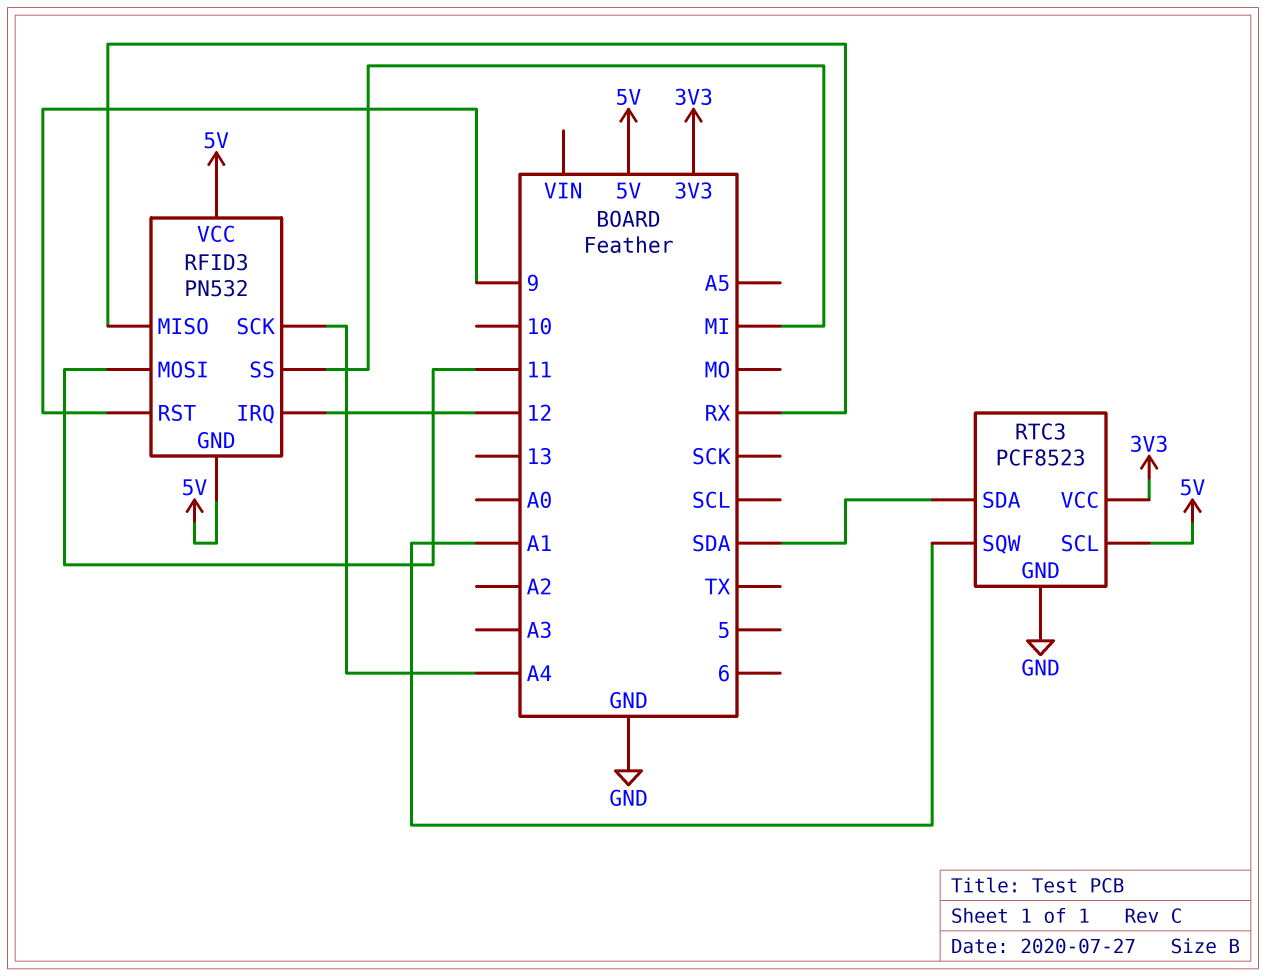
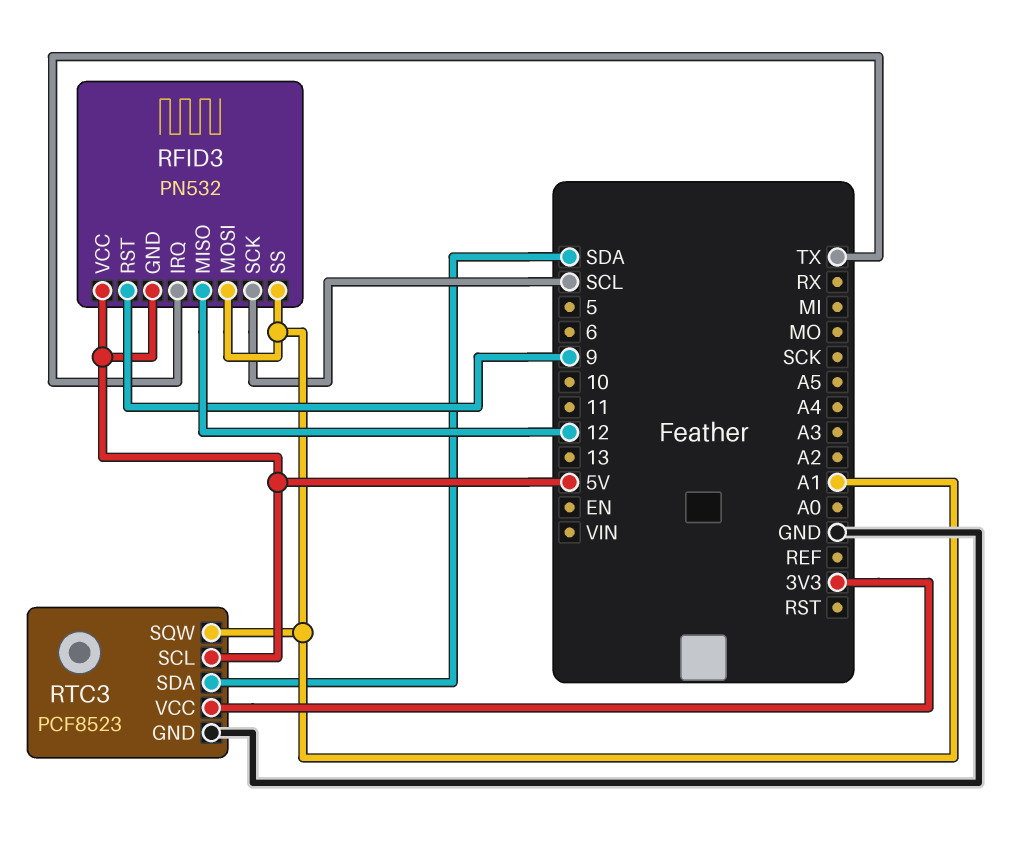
RFID3 pin IRQ: 12 -> TX
RFID3 pin MISO: RX -> 12
RFID3 pin MOSI: 11 -> A1
RFID3 pin SCK: A4 -> SCL
RFID3 pin SS: MI -> A1

